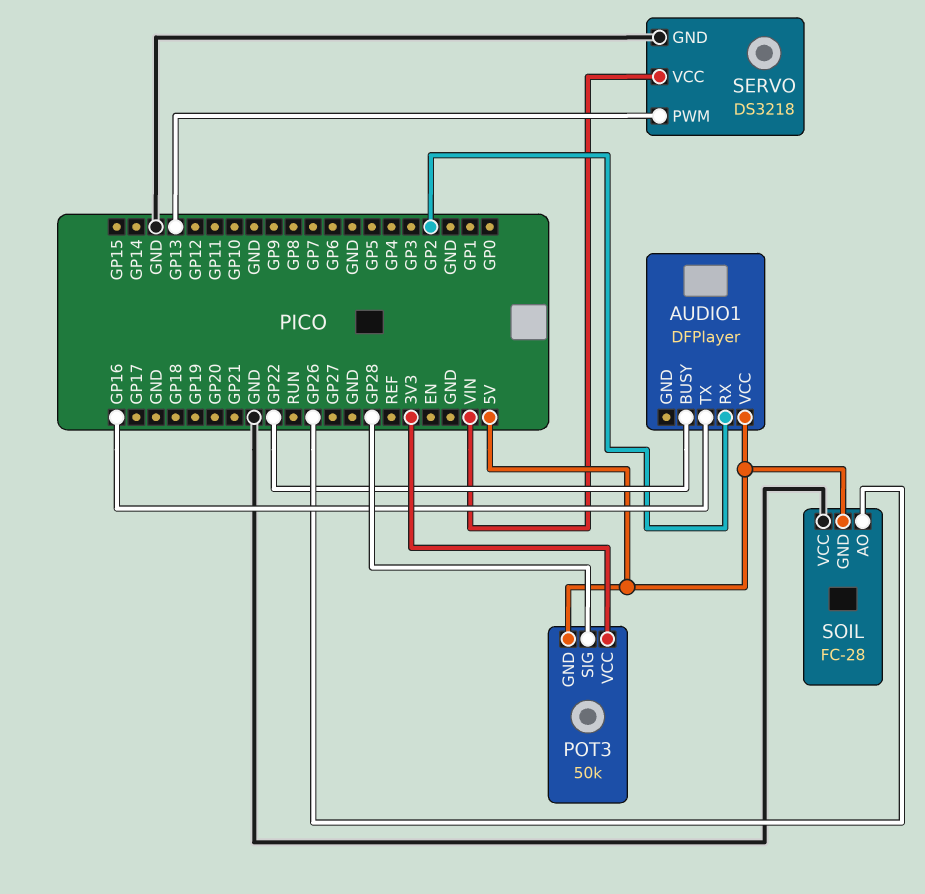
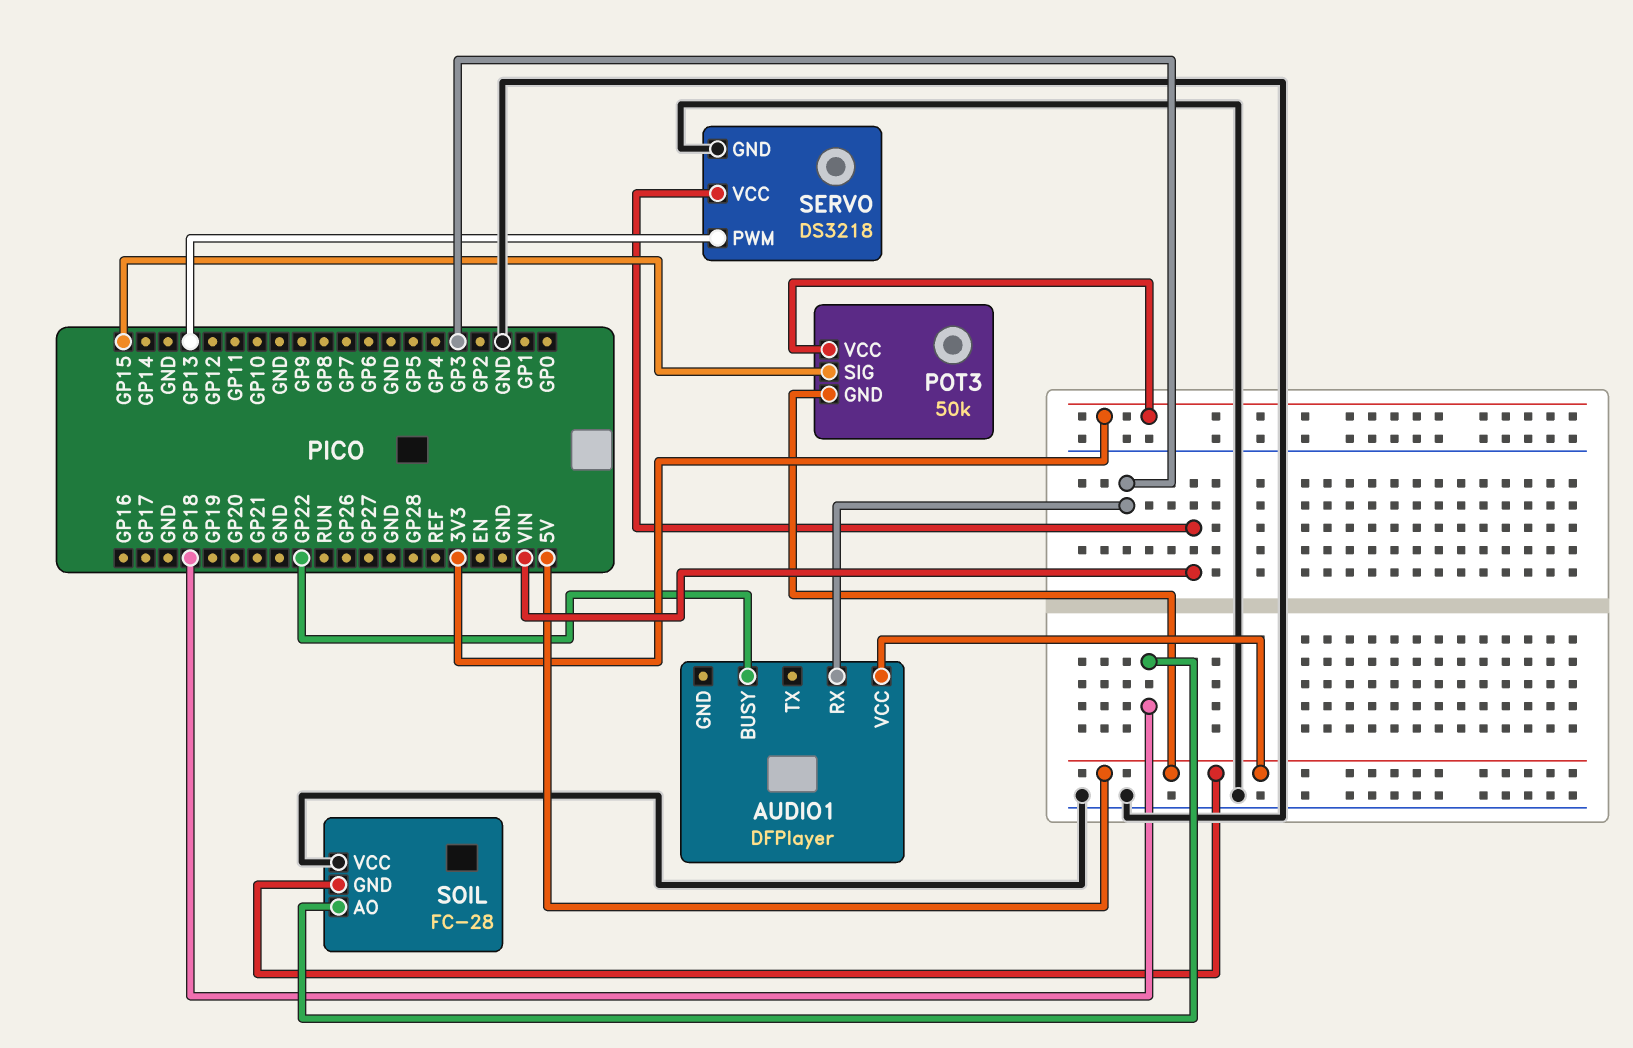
AUDIO1 pin RX: GP2 -> GP3
AUDIO1 pin TX: GP16 -> none
POT3 pin SIG: GP28 -> GP15
SOIL pin AO: GP26 -> GP18

